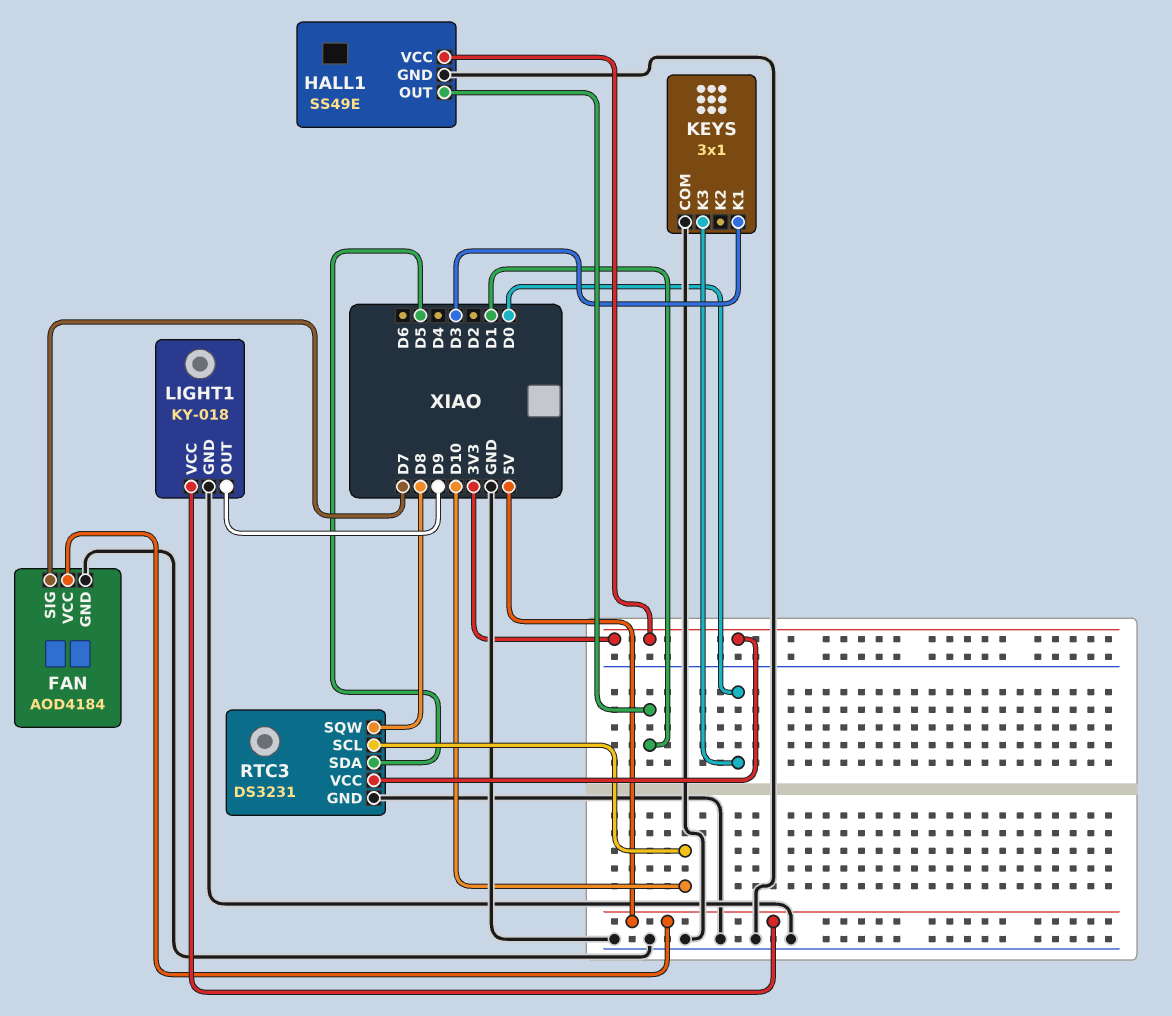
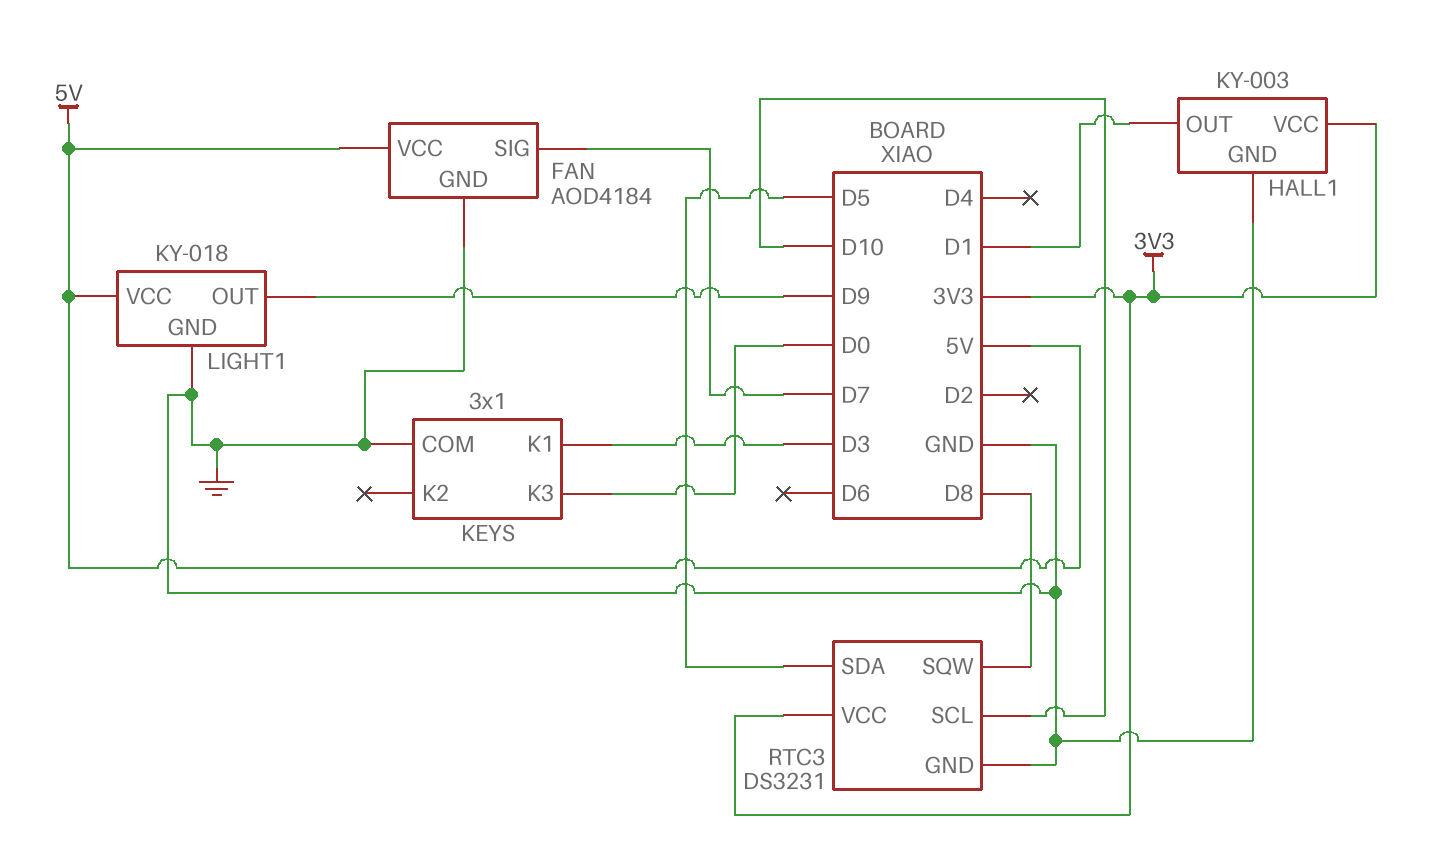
HALL1: SS49E -> KY-003

